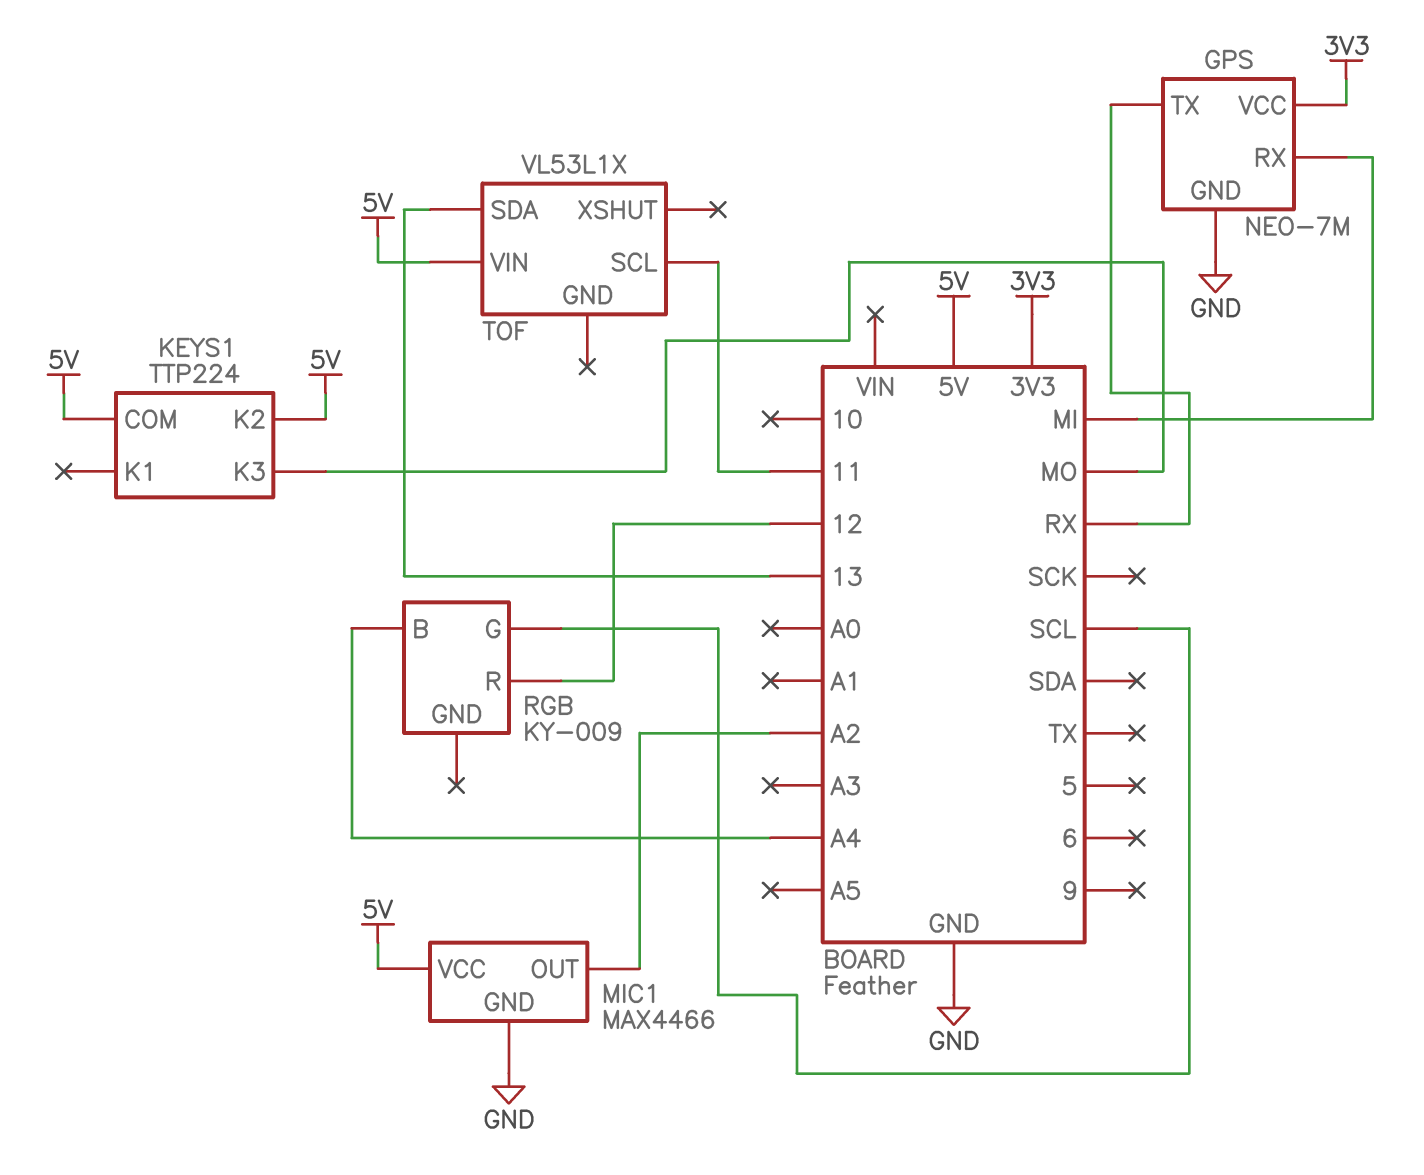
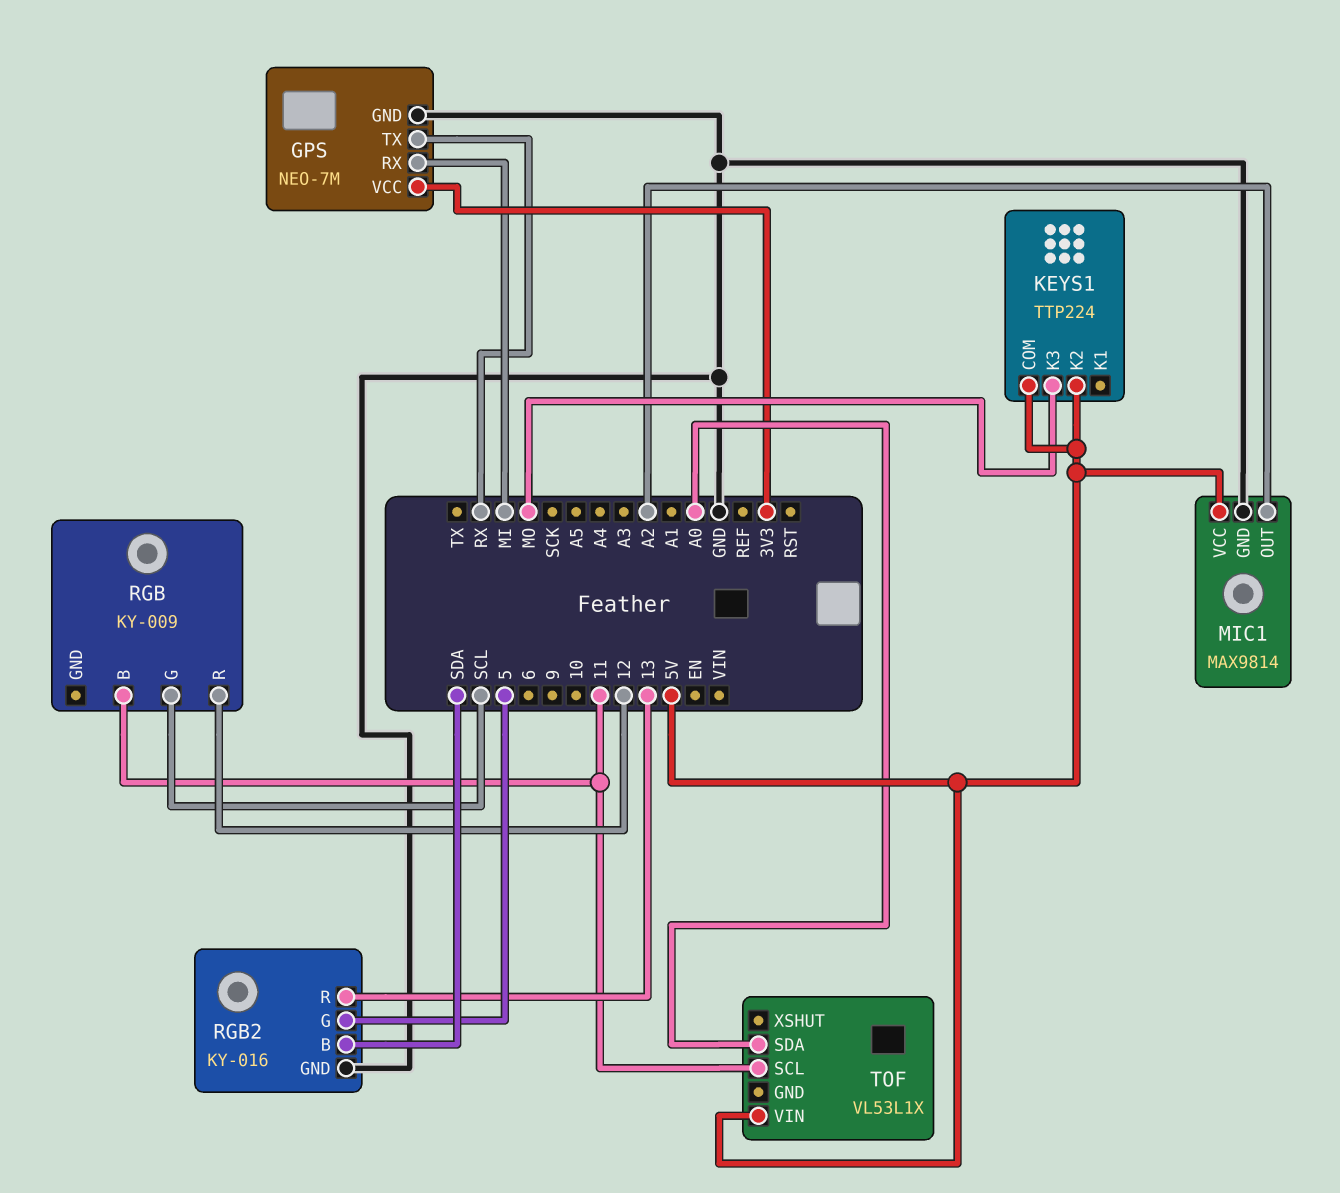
MIC1: MAX4466 -> MAX9814
RGB pin B: A4 -> 11
RGB2: none -> KY-016
RGB2 pin B: none -> SDA
RGB2 pin G: none -> 5
RGB2 pin GND: none -> GND
RGB2 pin R: none -> 13
TOF pin SDA: 13 -> A0

